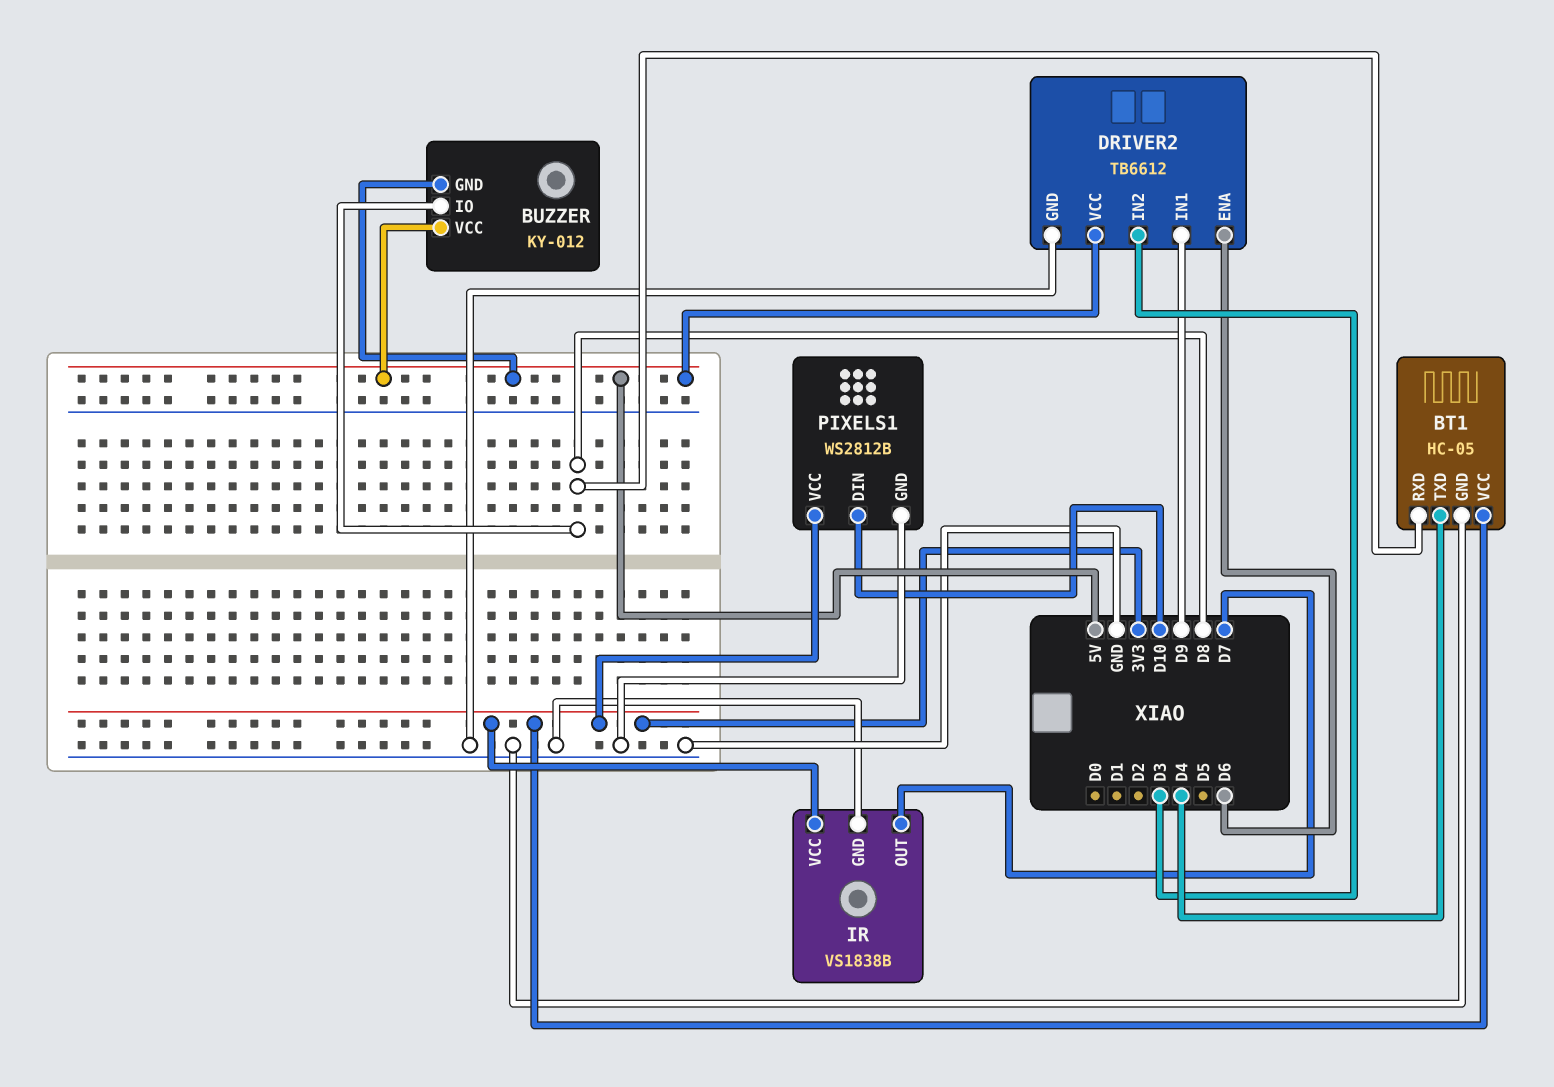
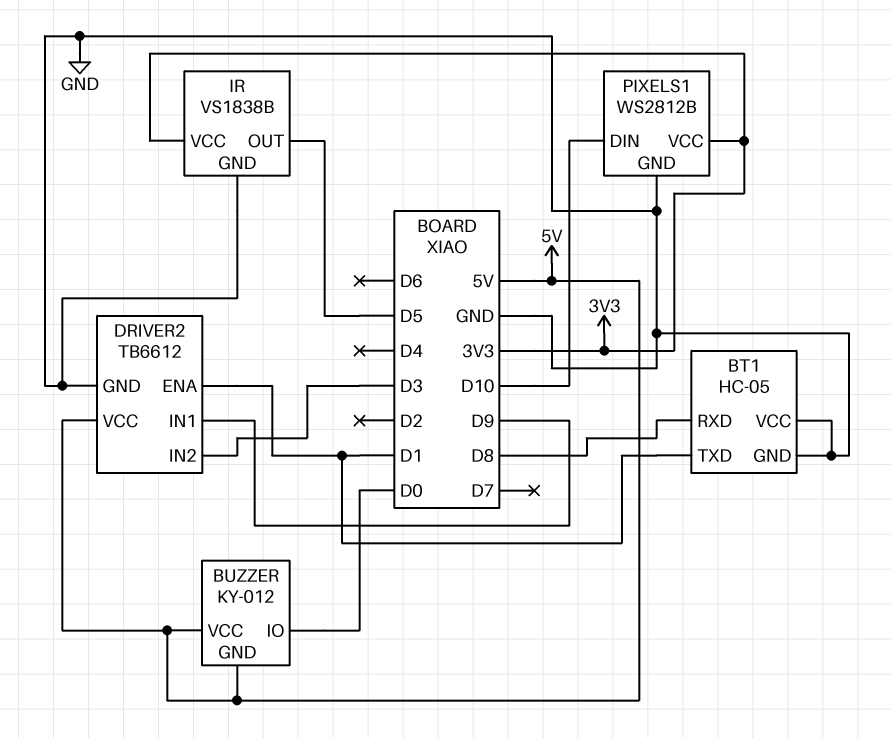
BT1 pin TXD: D4 -> D1
BT1 pin VCC: 3V3 -> GND
BUZZER pin IO: D8 -> D0
DRIVER2 pin ENA: D6 -> D1
IR pin OUT: D7 -> D5

